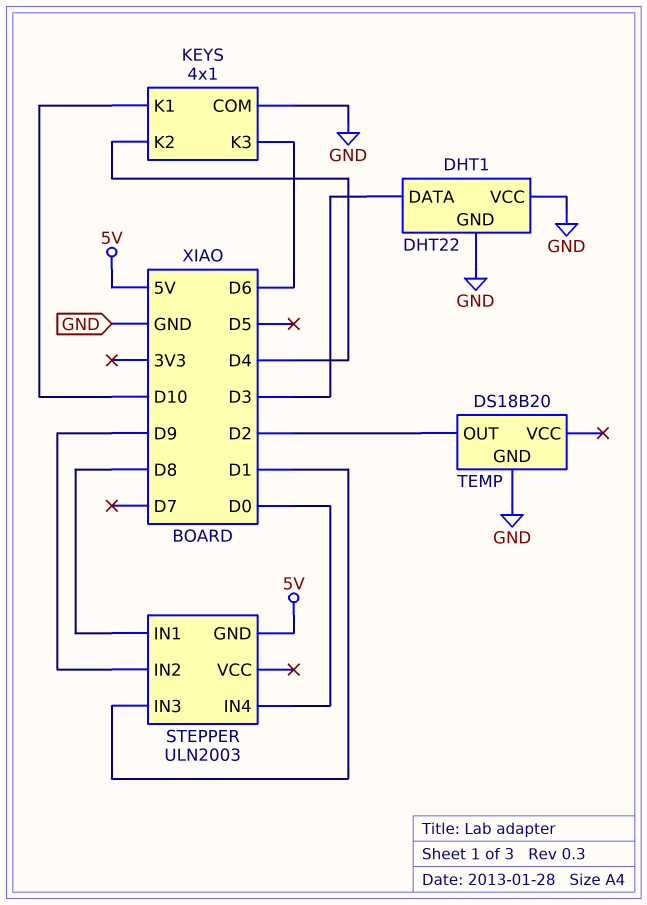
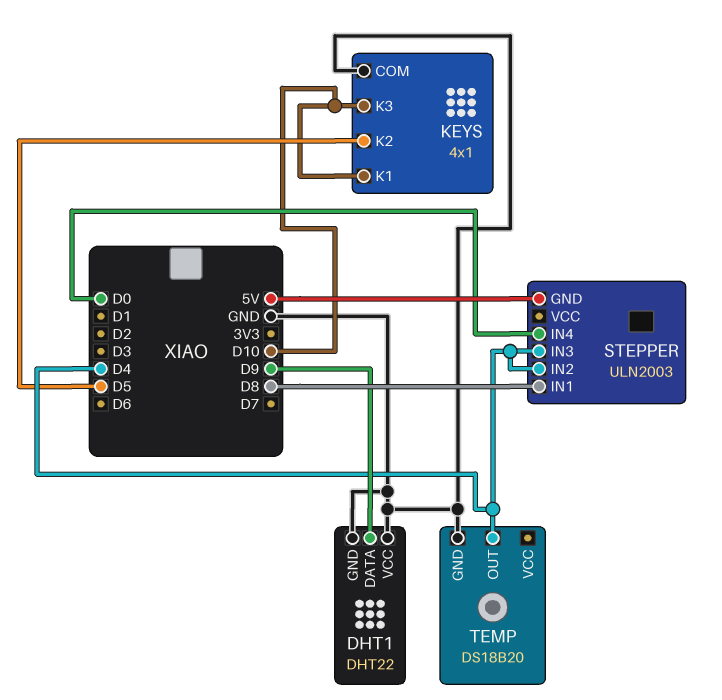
DHT1 pin DATA: D3 -> D9
KEYS pin K2: D4 -> D5
KEYS pin K3: D6 -> D10
STEPPER pin IN2: D9 -> D4
STEPPER pin IN3: D1 -> D4
TEMP pin OUT: D2 -> D4

